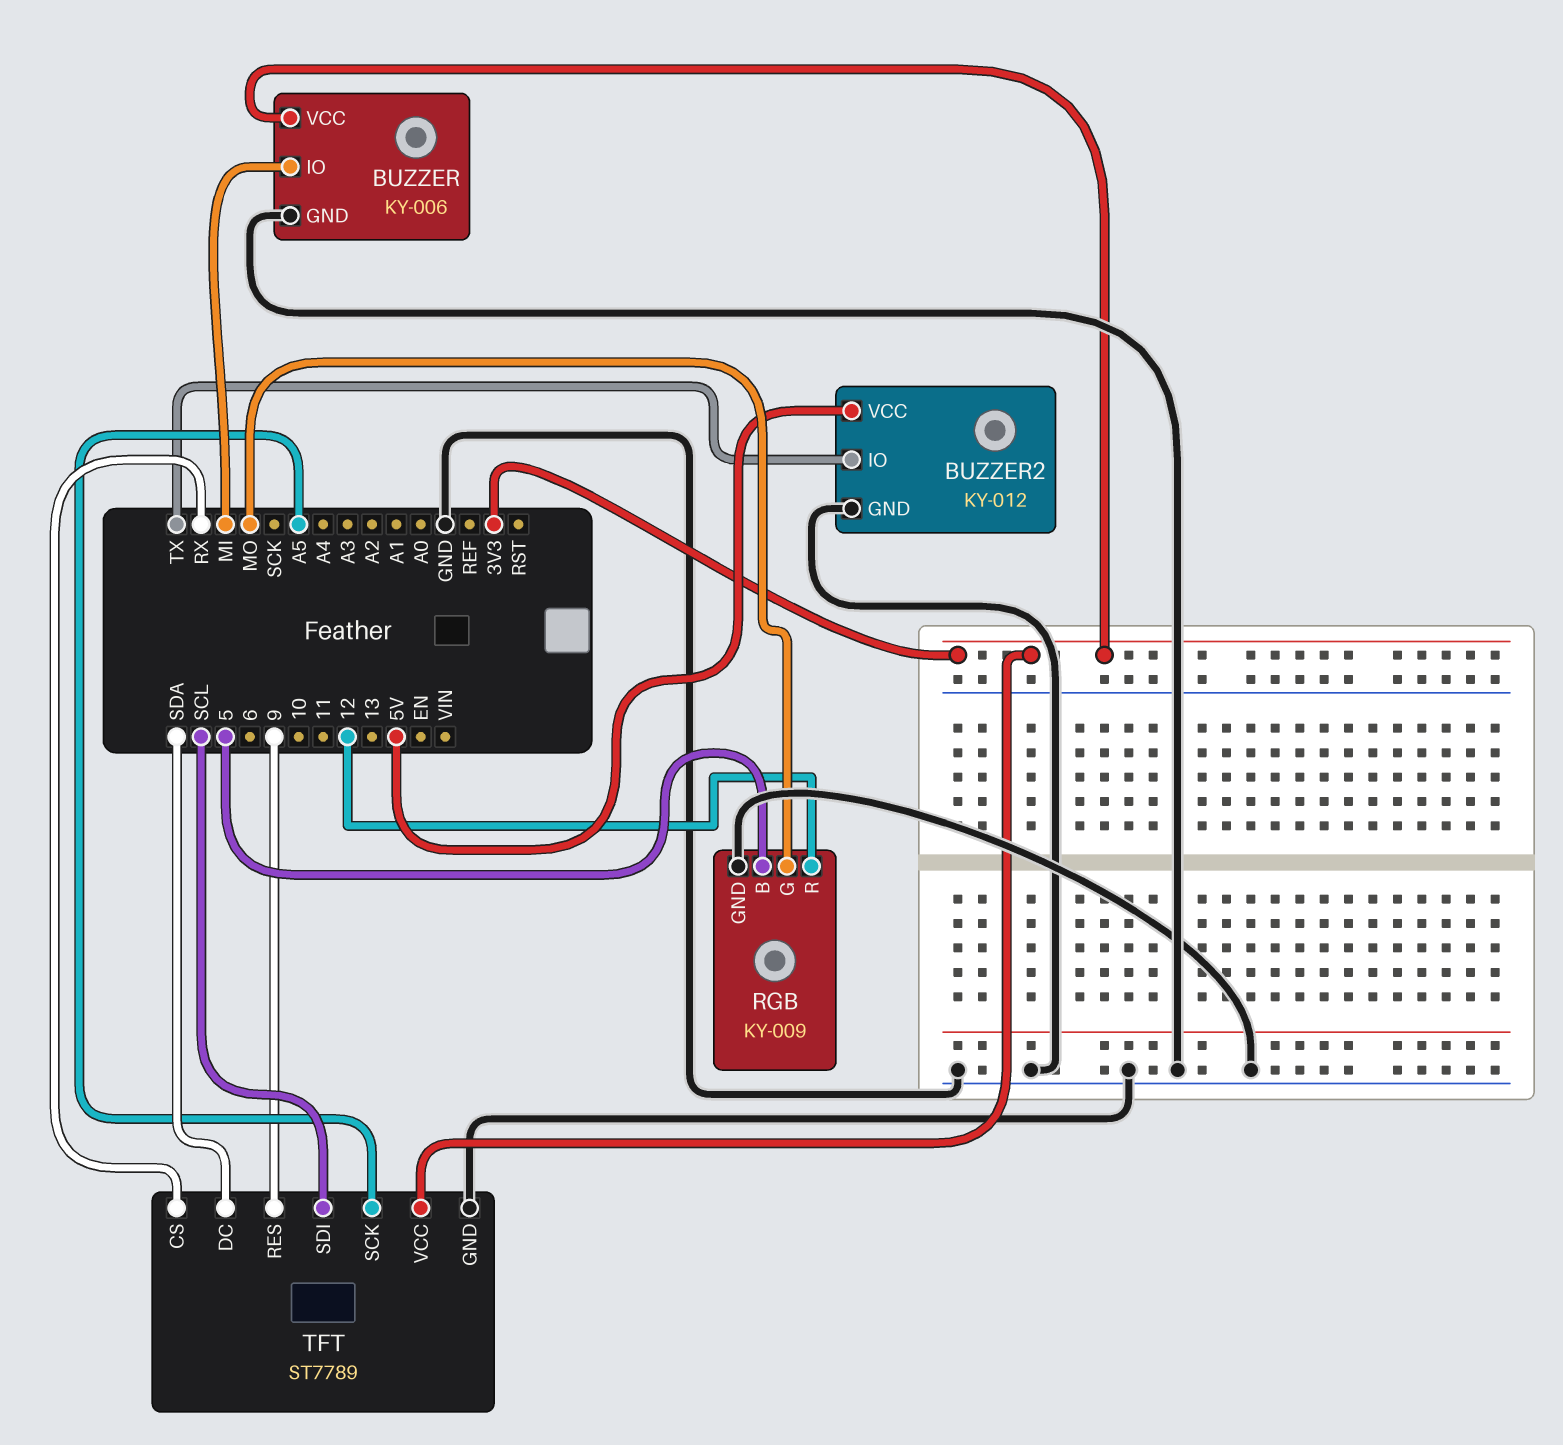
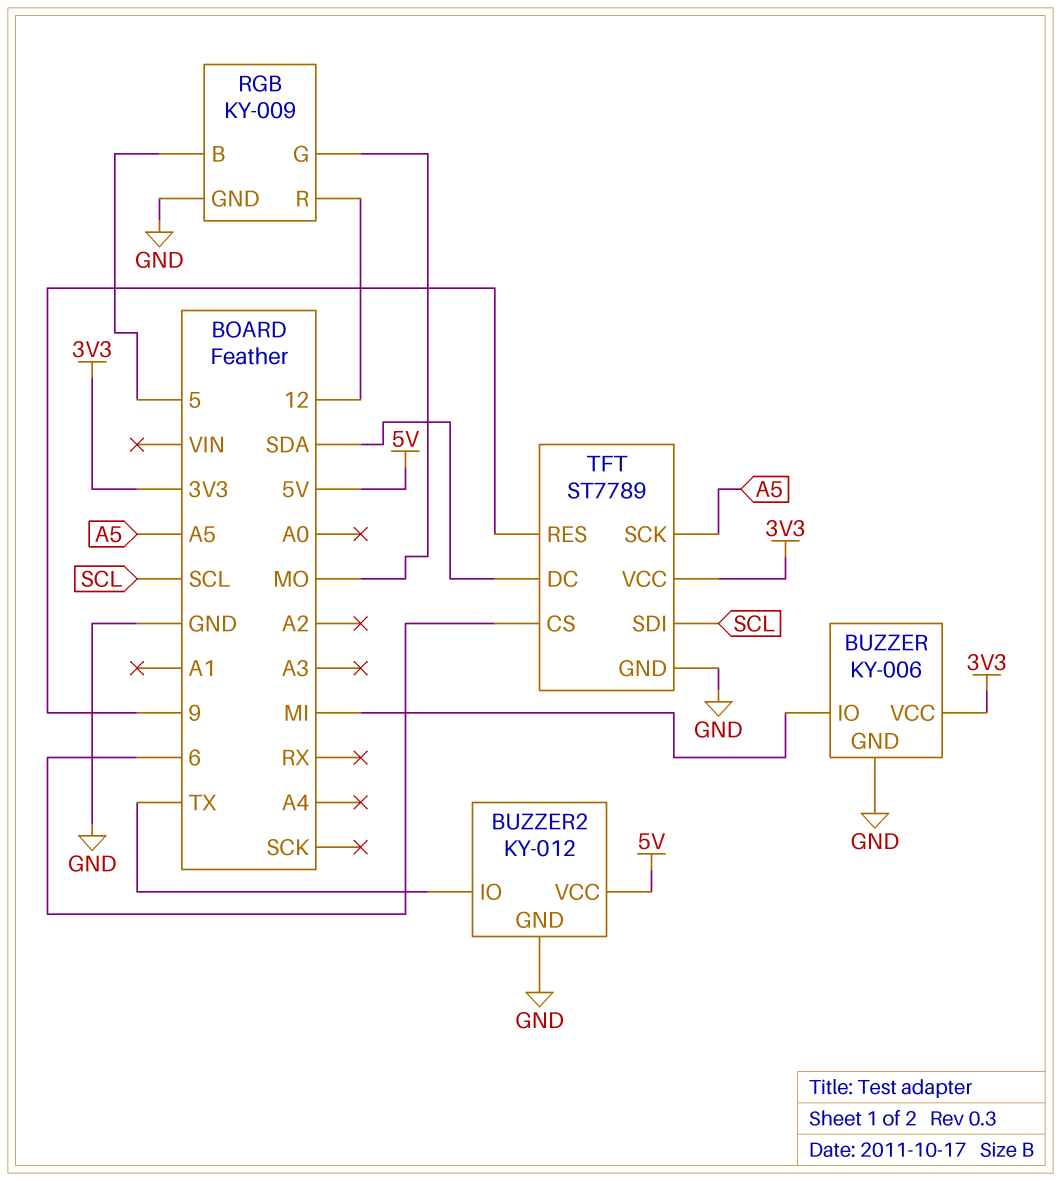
TFT pin CS: RX -> 6

